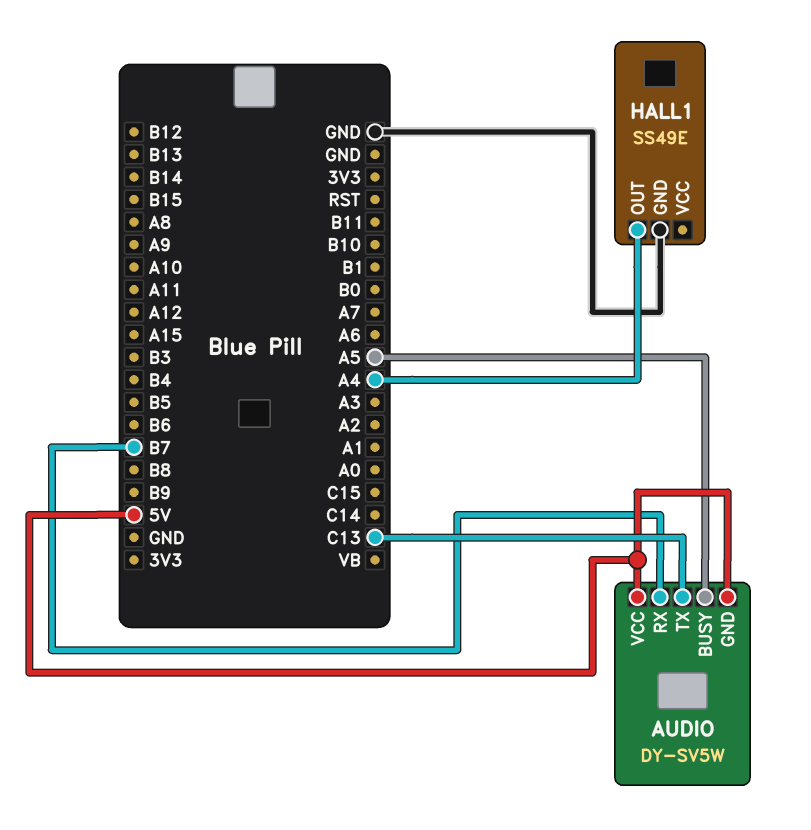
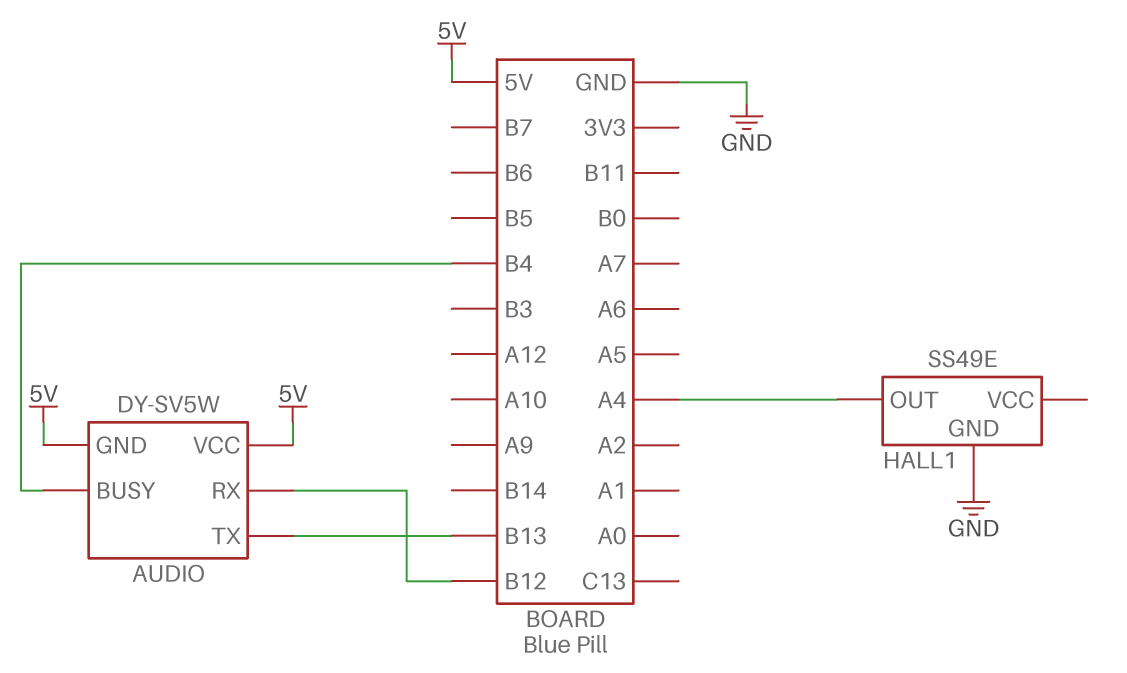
AUDIO pin BUSY: A5 -> B4
AUDIO pin RX: B7 -> B12
AUDIO pin TX: C13 -> B13

